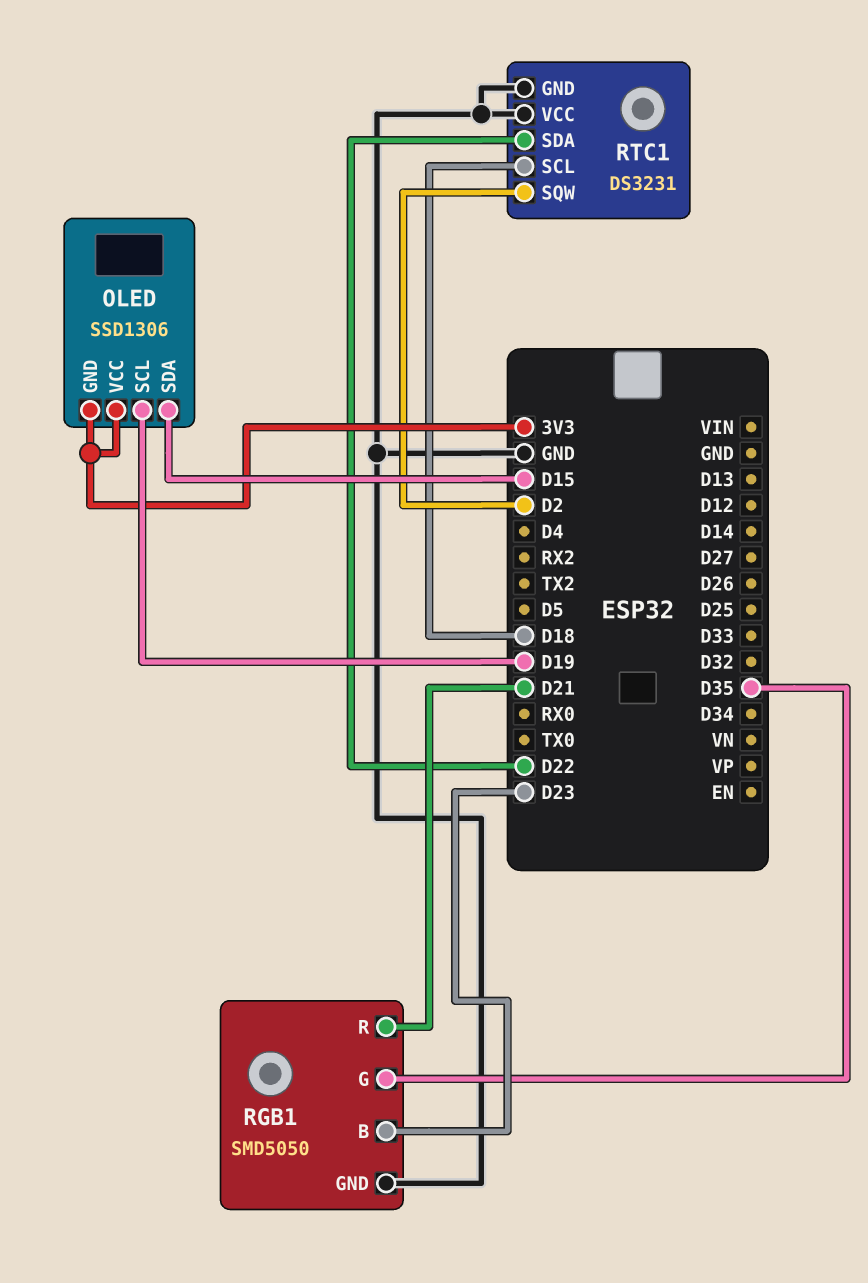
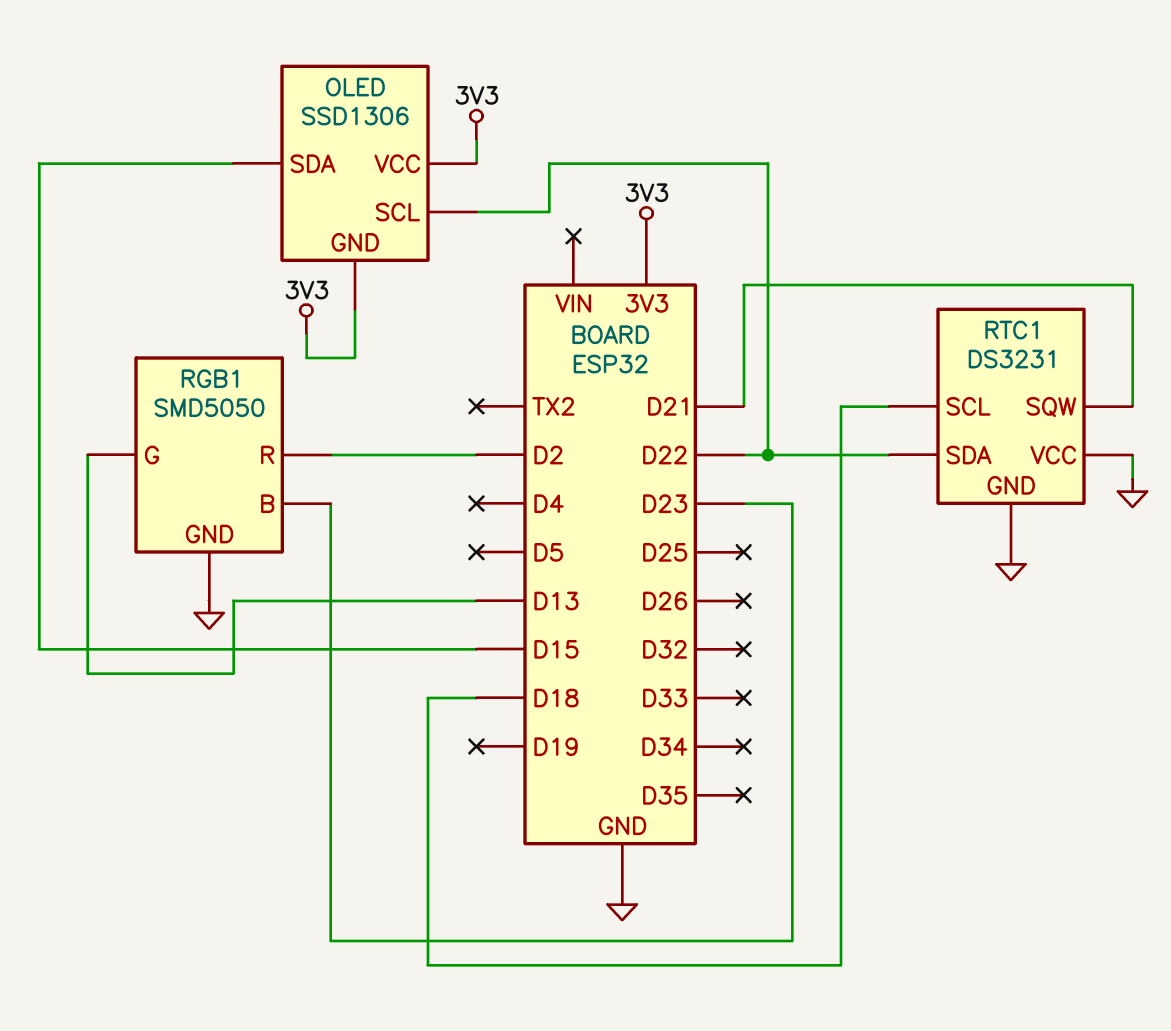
OLED pin SCL: D19 -> D22
RGB1 pin G: D35 -> D13
RGB1 pin R: D21 -> D2
RTC1 pin SQW: D2 -> D21

